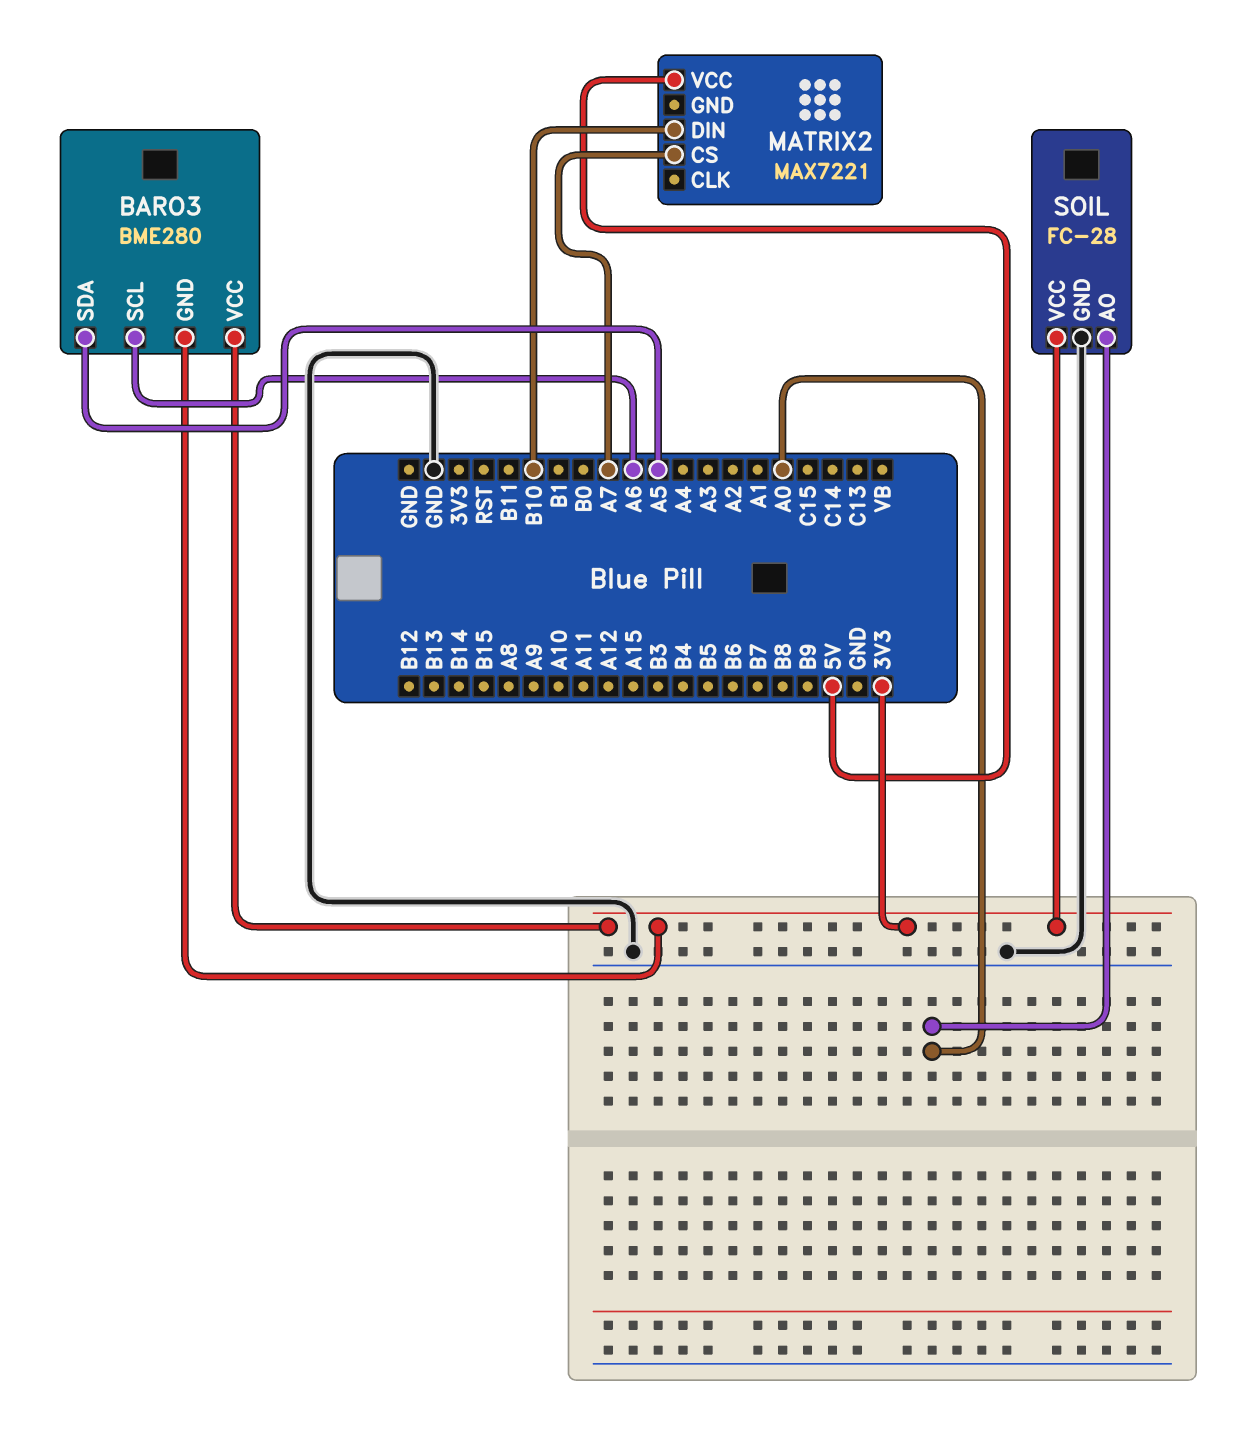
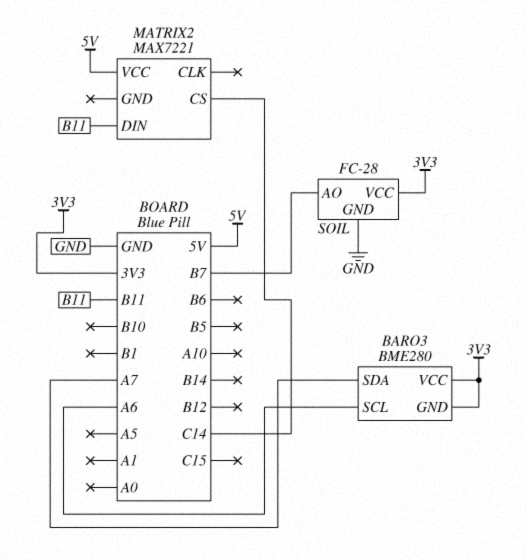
BARO3 pin SDA: A5 -> A7
MATRIX2 pin CS: A7 -> C14
MATRIX2 pin DIN: B10 -> B11
SOIL pin AO: A0 -> B7

